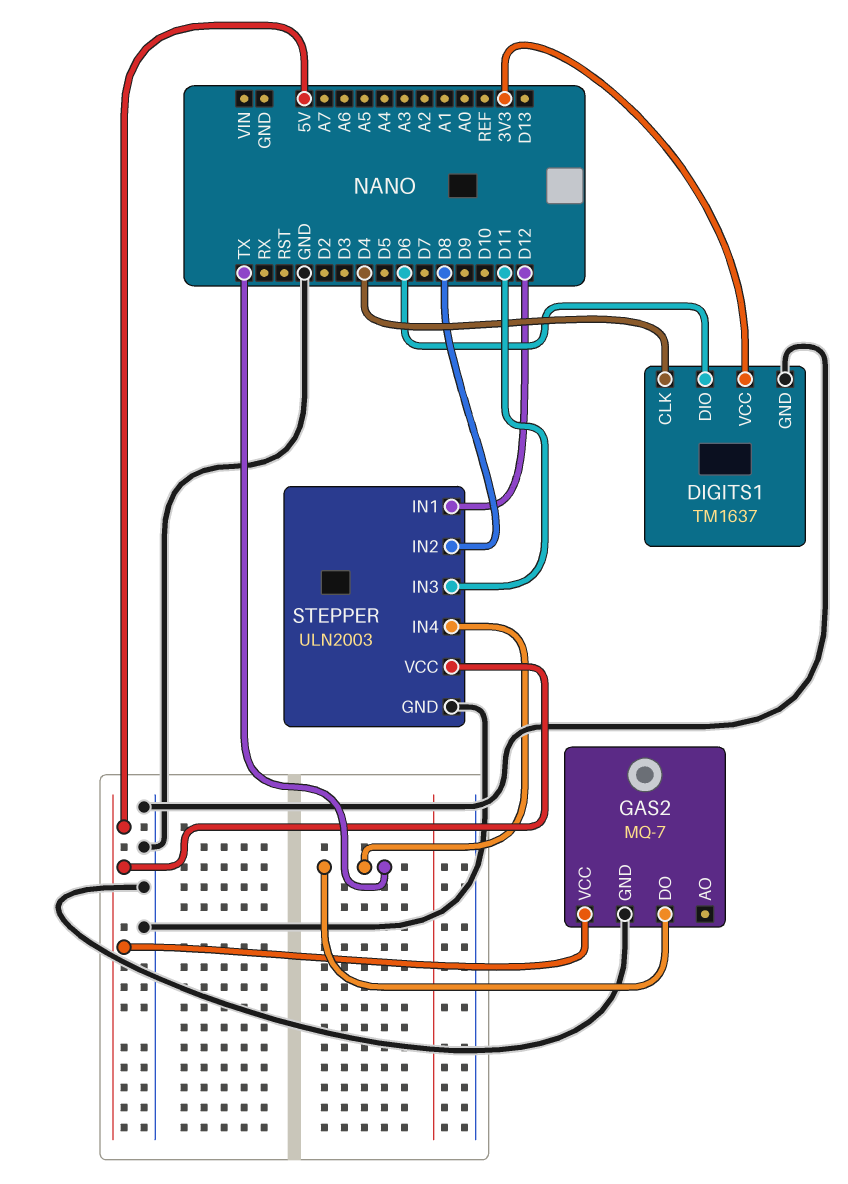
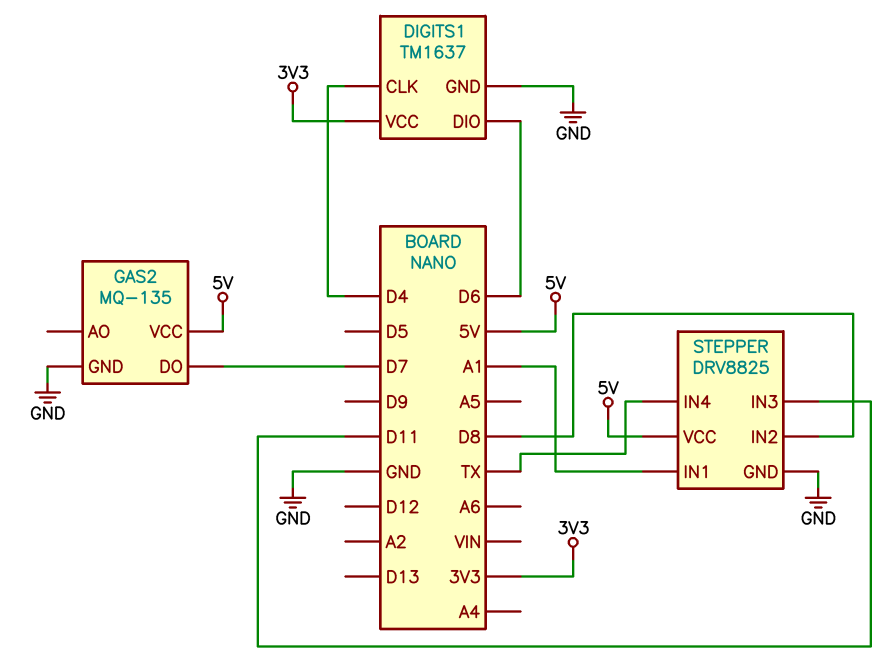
GAS2: MQ-7 -> MQ-135
GAS2 pin DO: TX -> D7
STEPPER: ULN2003 -> DRV8825
STEPPER pin IN1: D12 -> A1

